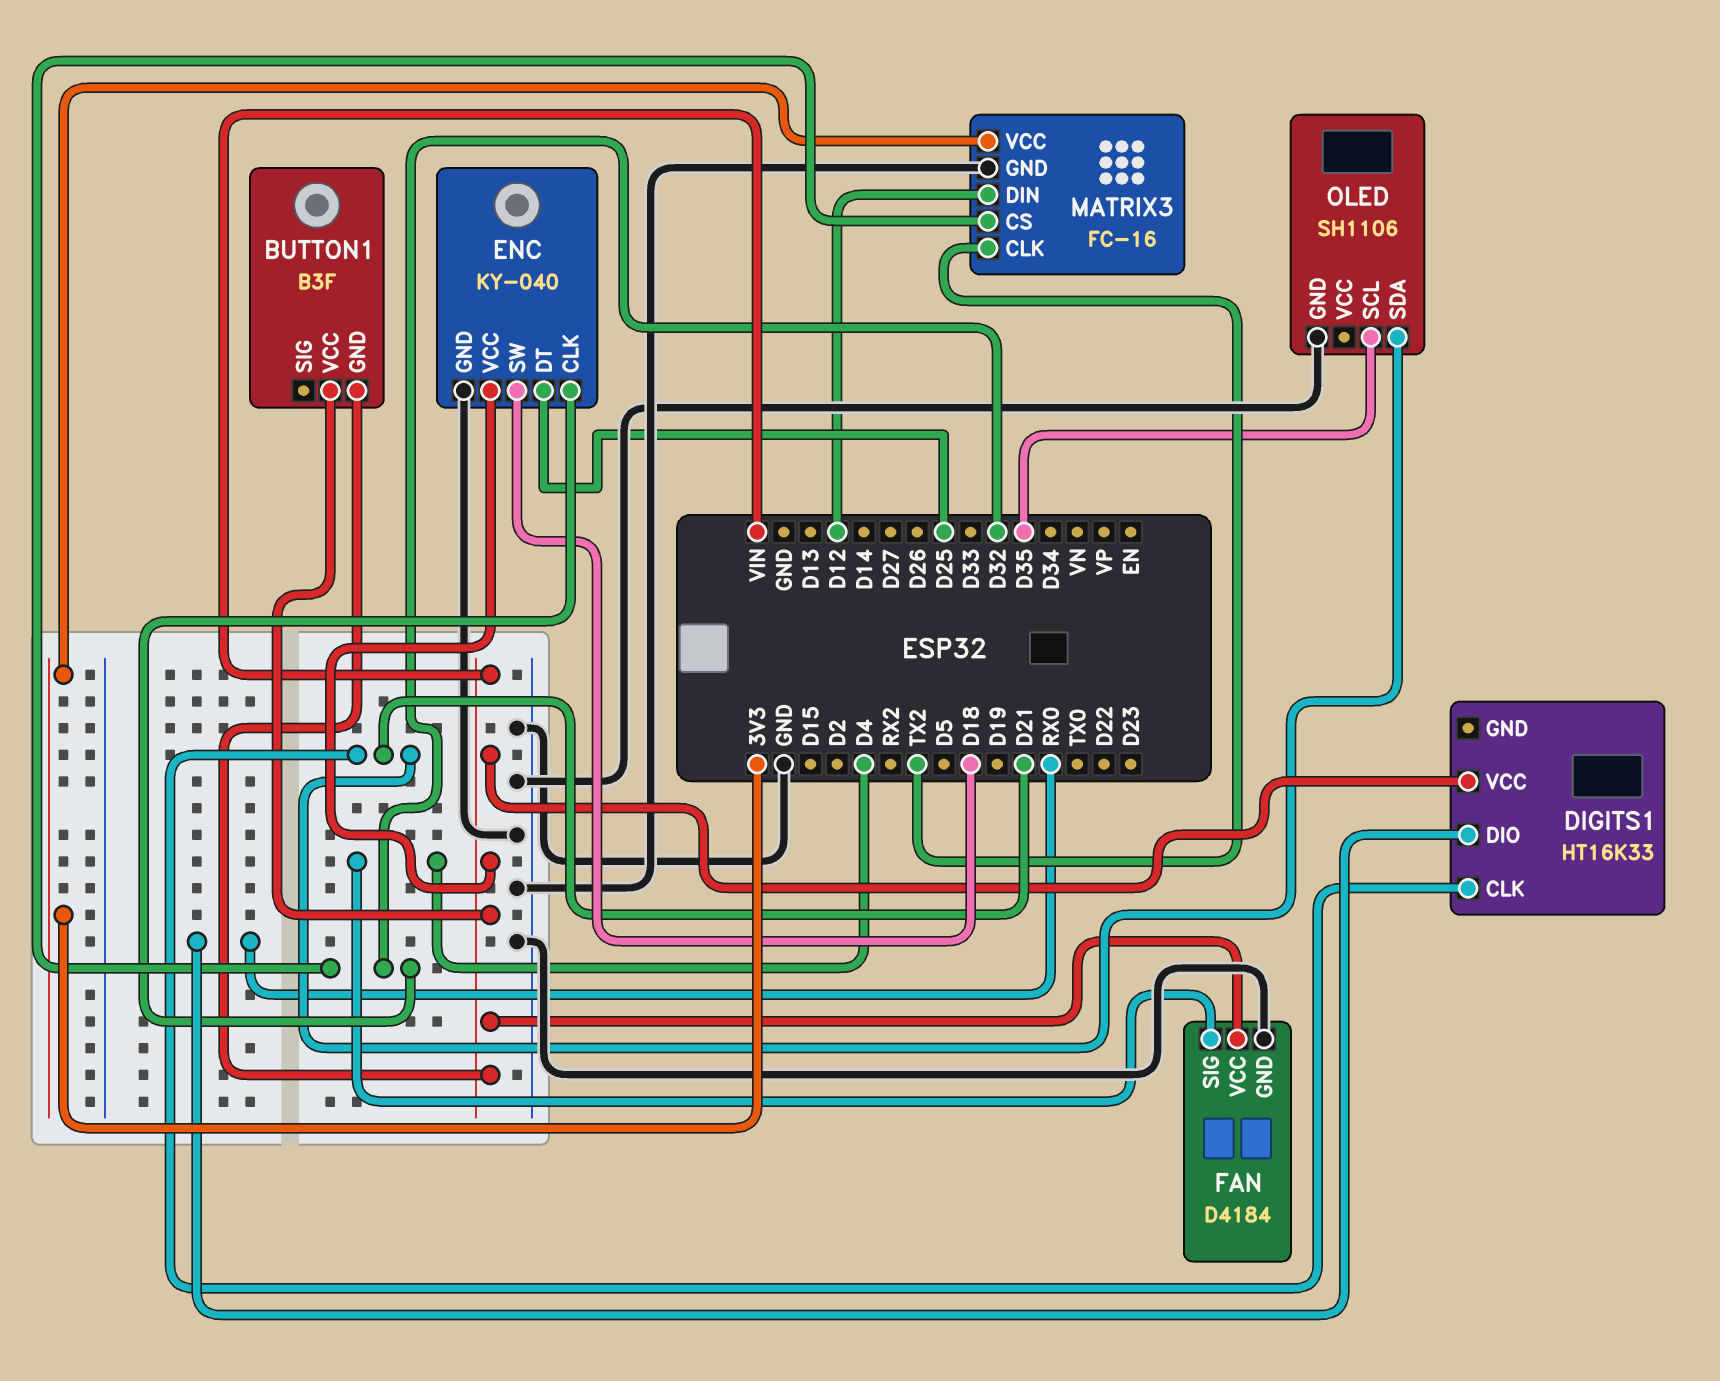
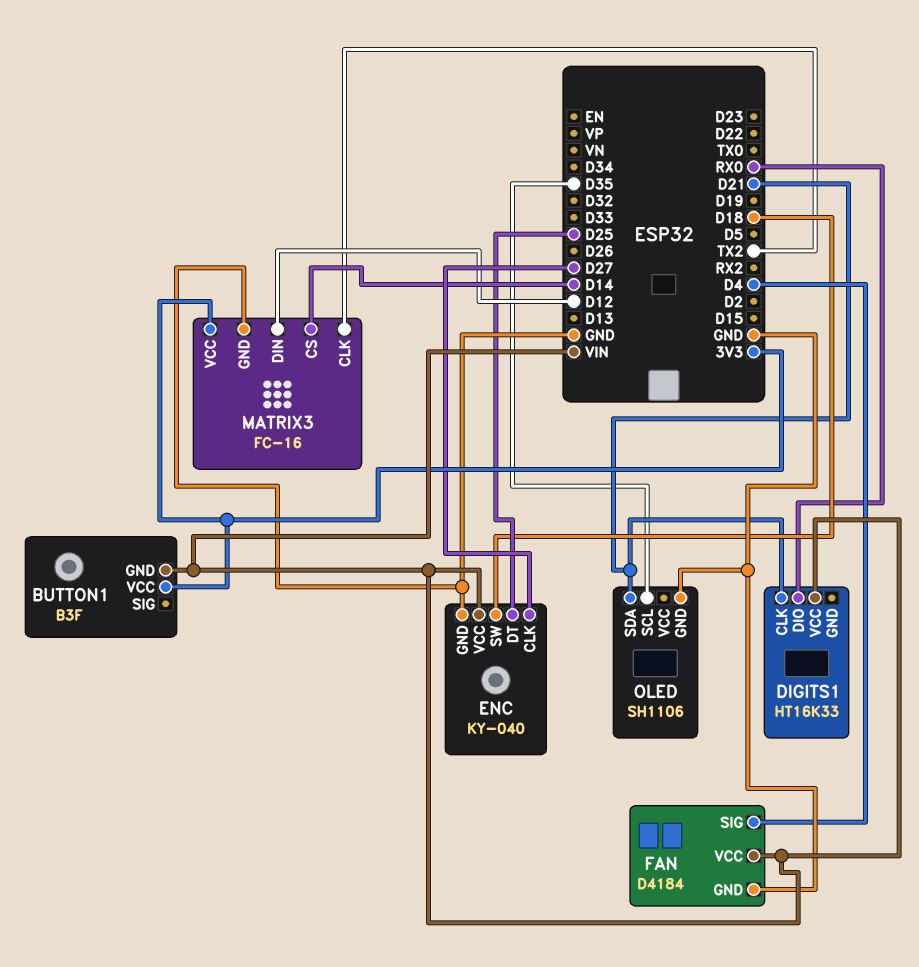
BUTTON1 pin VCC: VIN -> 3V3
ENC pin CLK: D32 -> D27
MATRIX3 pin CS: D32 -> D14

